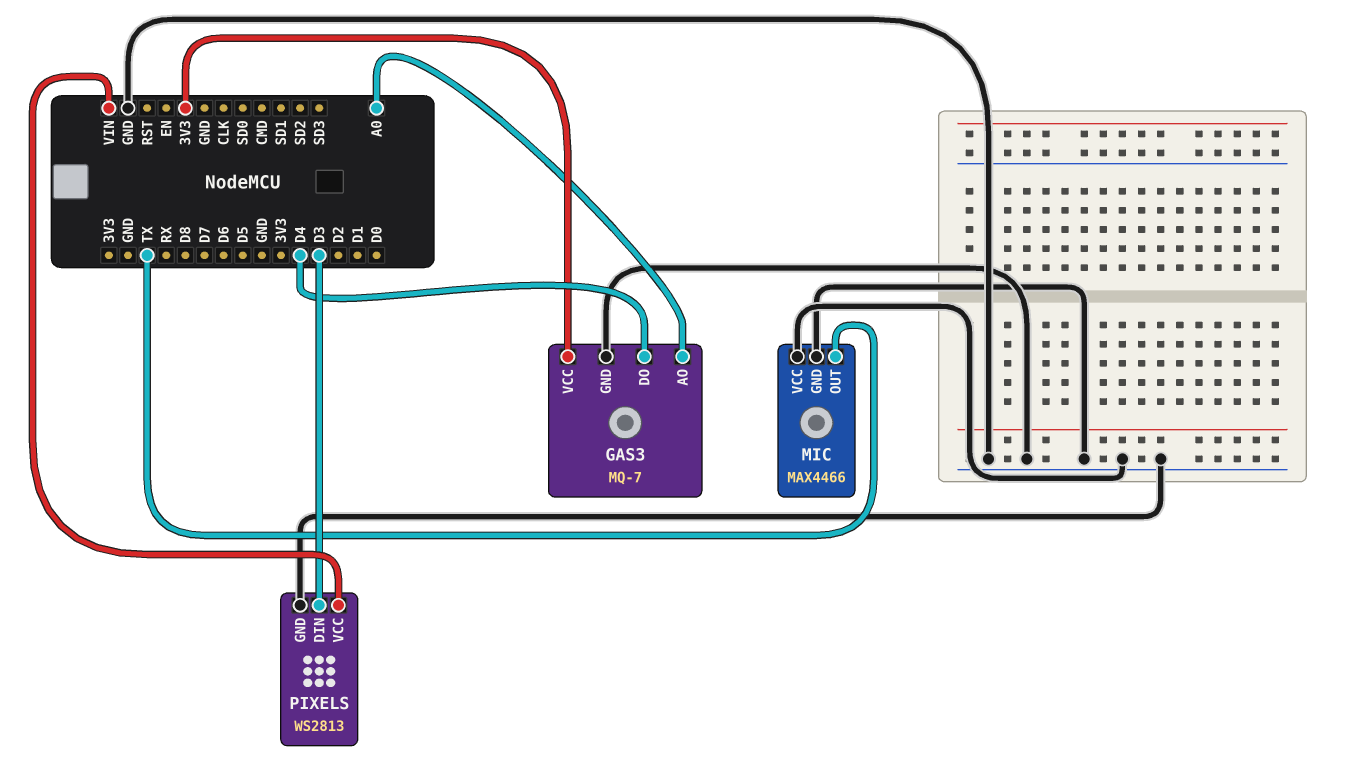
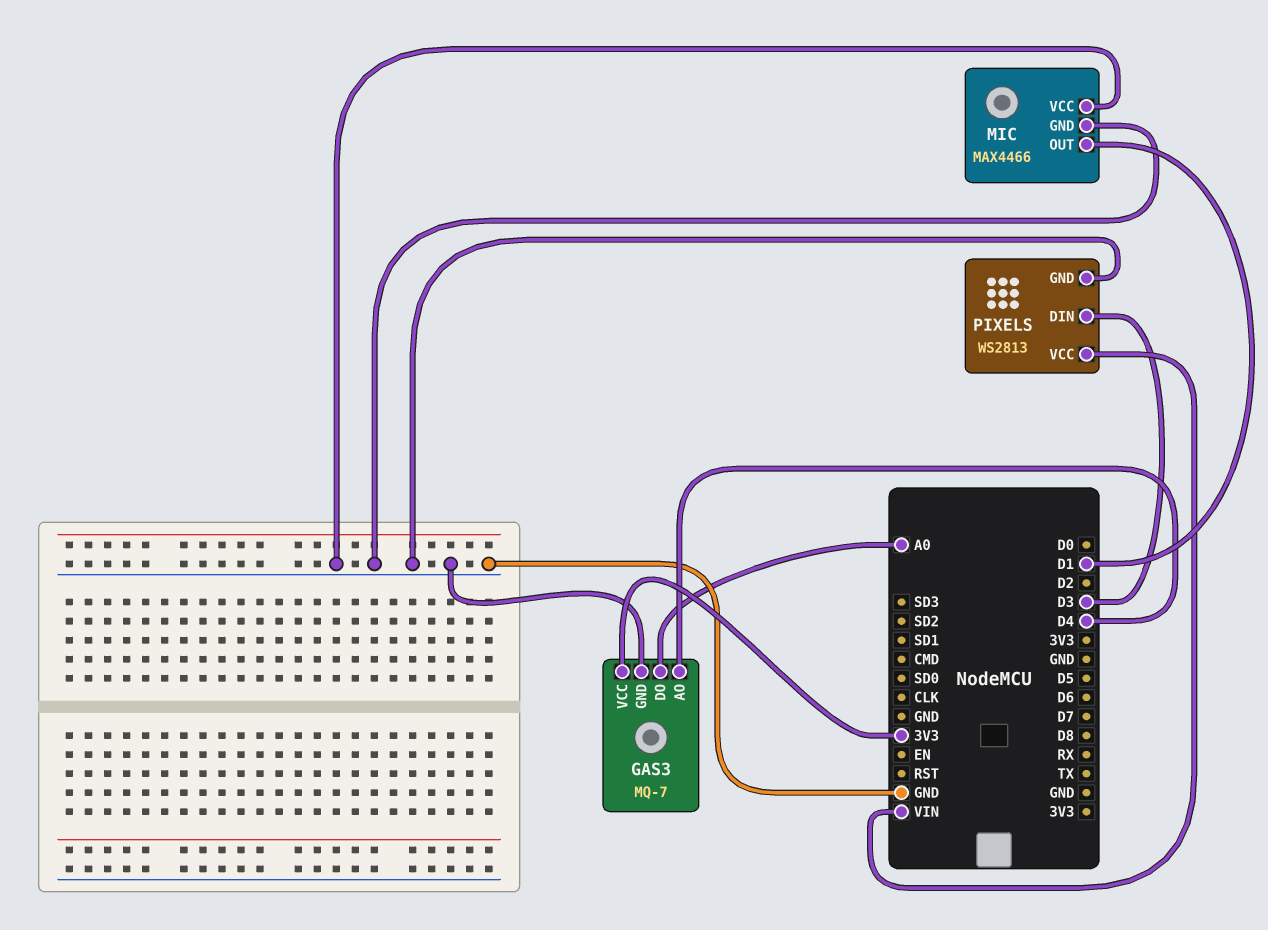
GAS3 pin AO: A0 -> D4
GAS3 pin DO: D4 -> A0
MIC pin OUT: TX -> D1

